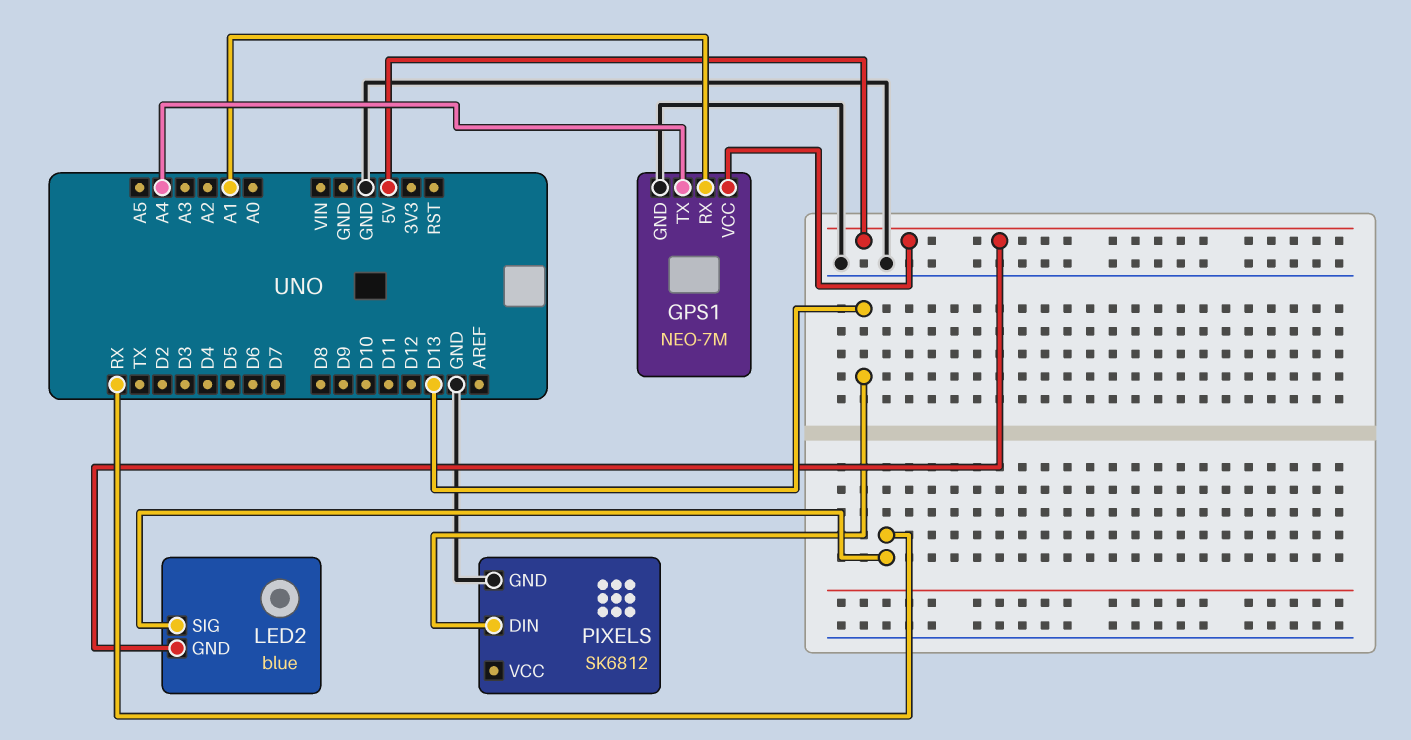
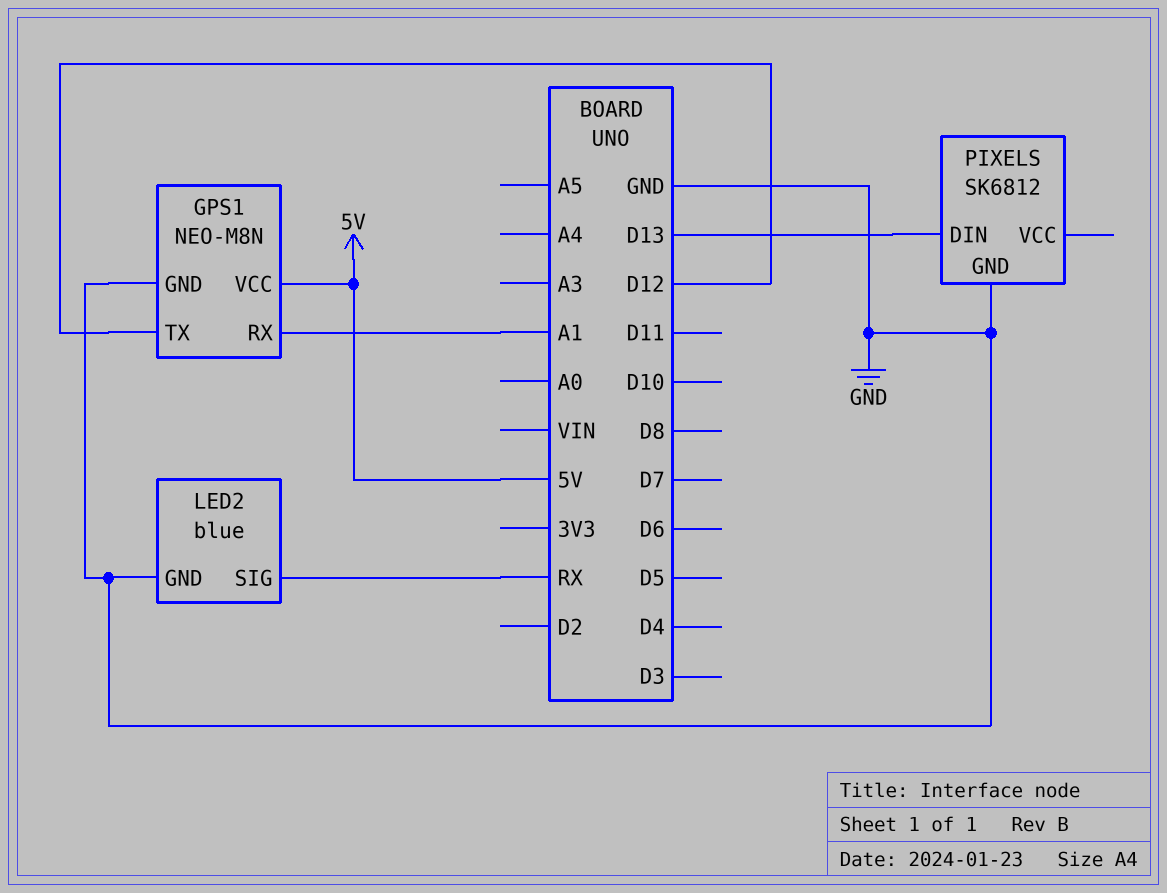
GPS1: NEO-7M -> NEO-M8N
GPS1 pin TX: A4 -> D12
LED2 pin GND: 5V -> GND

